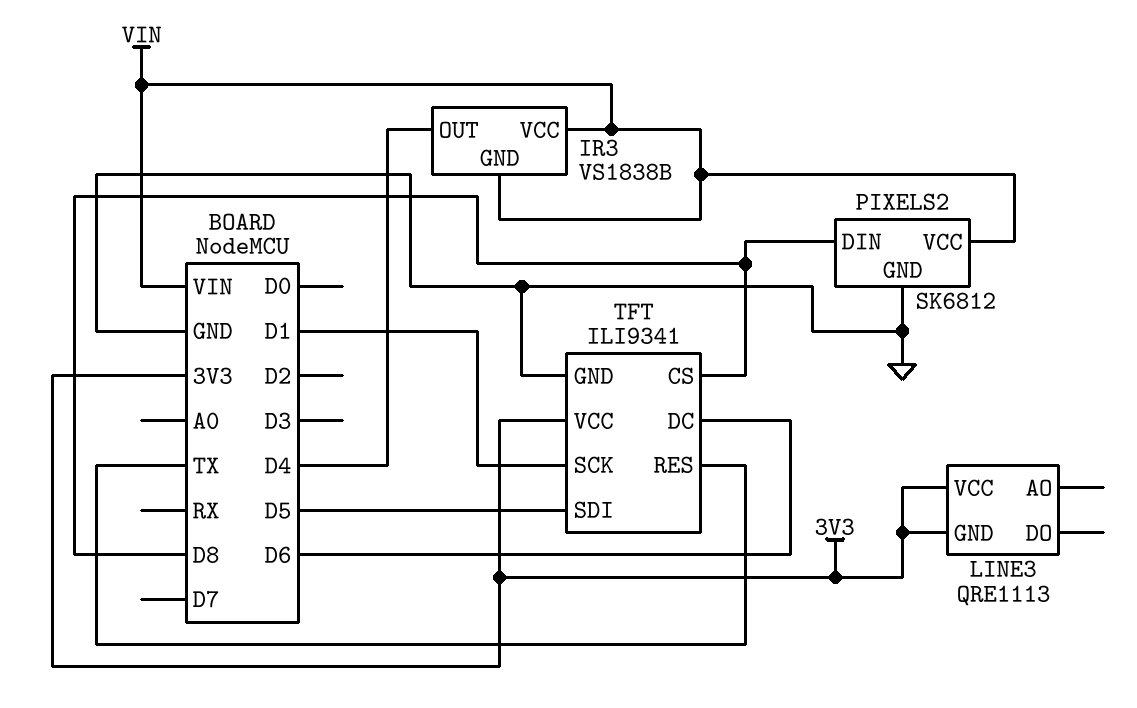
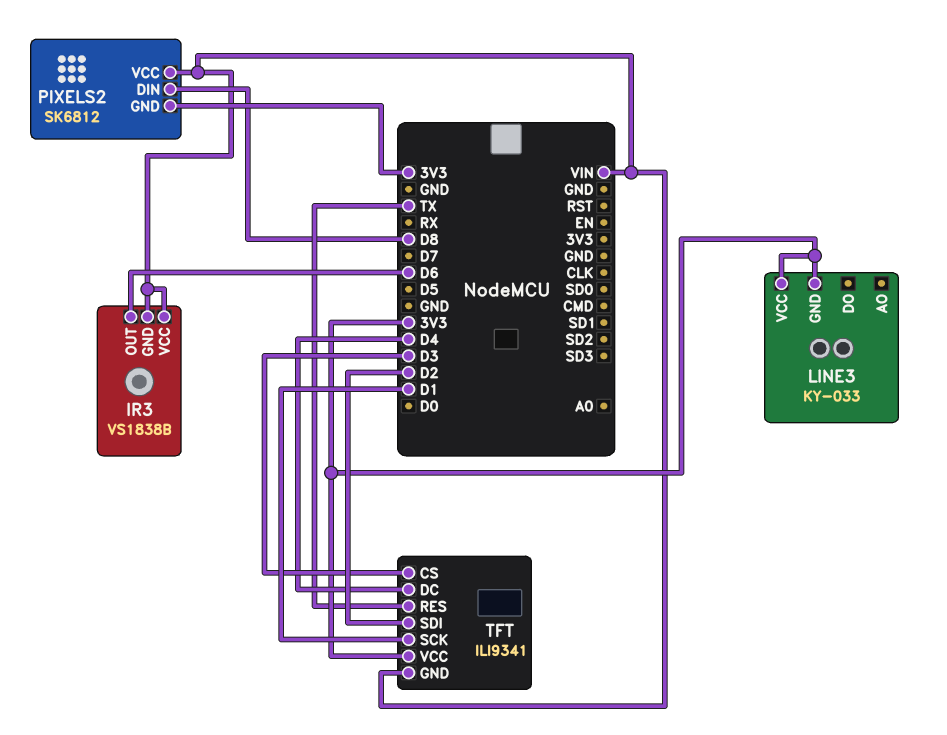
IR3 pin OUT: D4 -> D6
LINE3: QRE1113 -> KY-033
PIXELS2 pin GND: GND -> 3V3
TFT pin CS: D8 -> D3
TFT pin DC: D6 -> D4
TFT pin GND: GND -> VIN
TFT pin SDI: D5 -> D2

